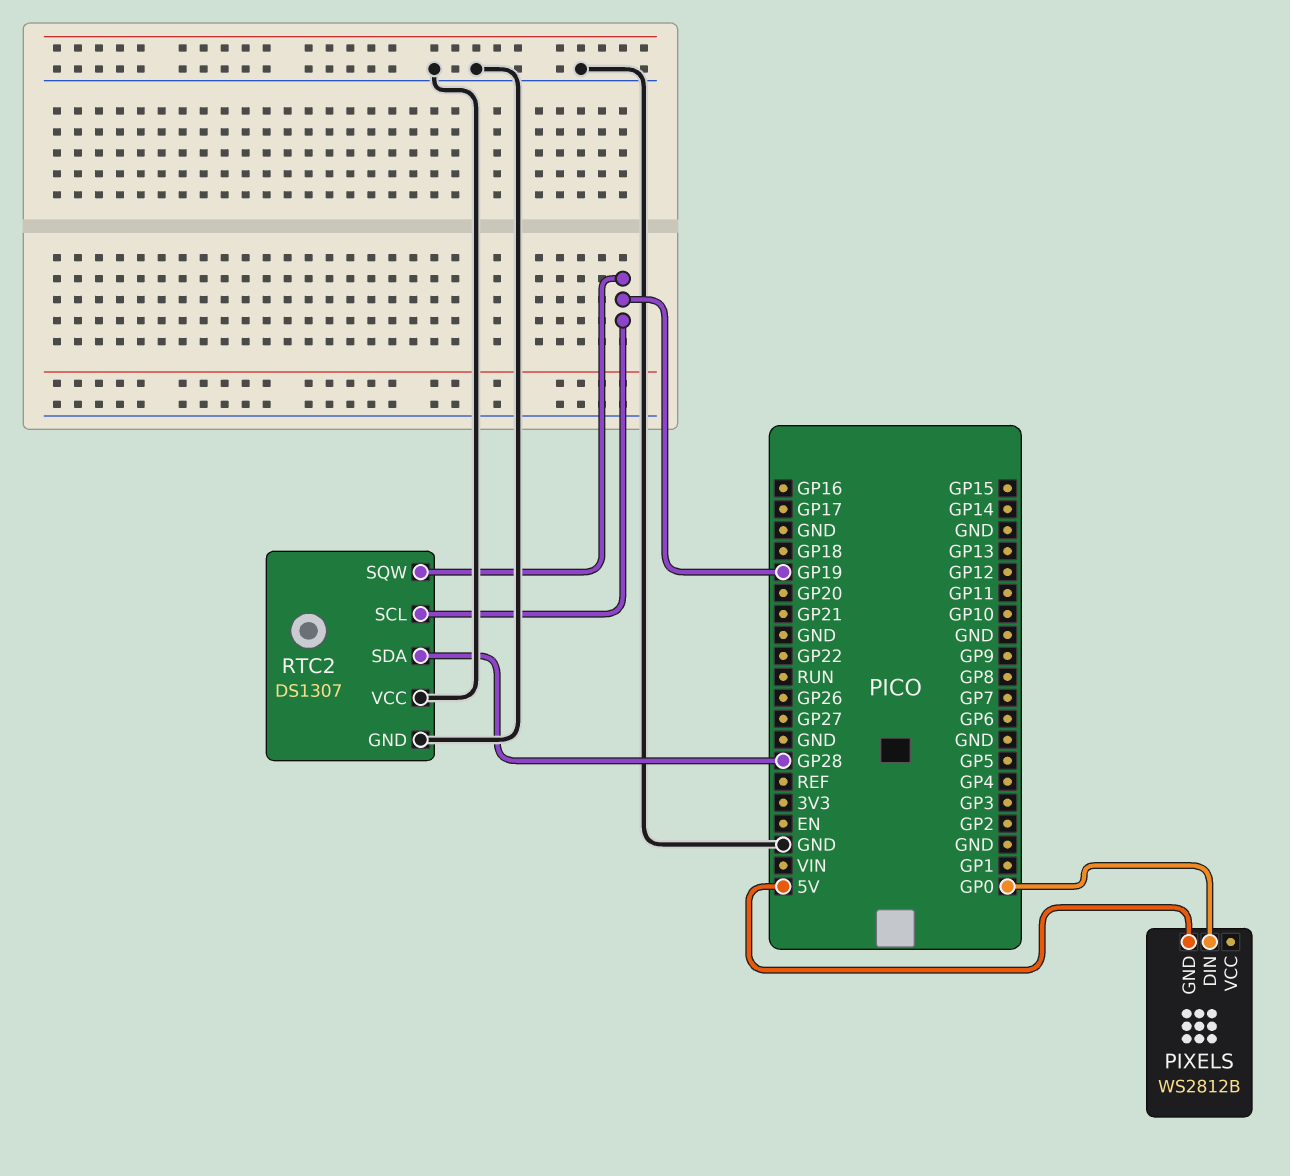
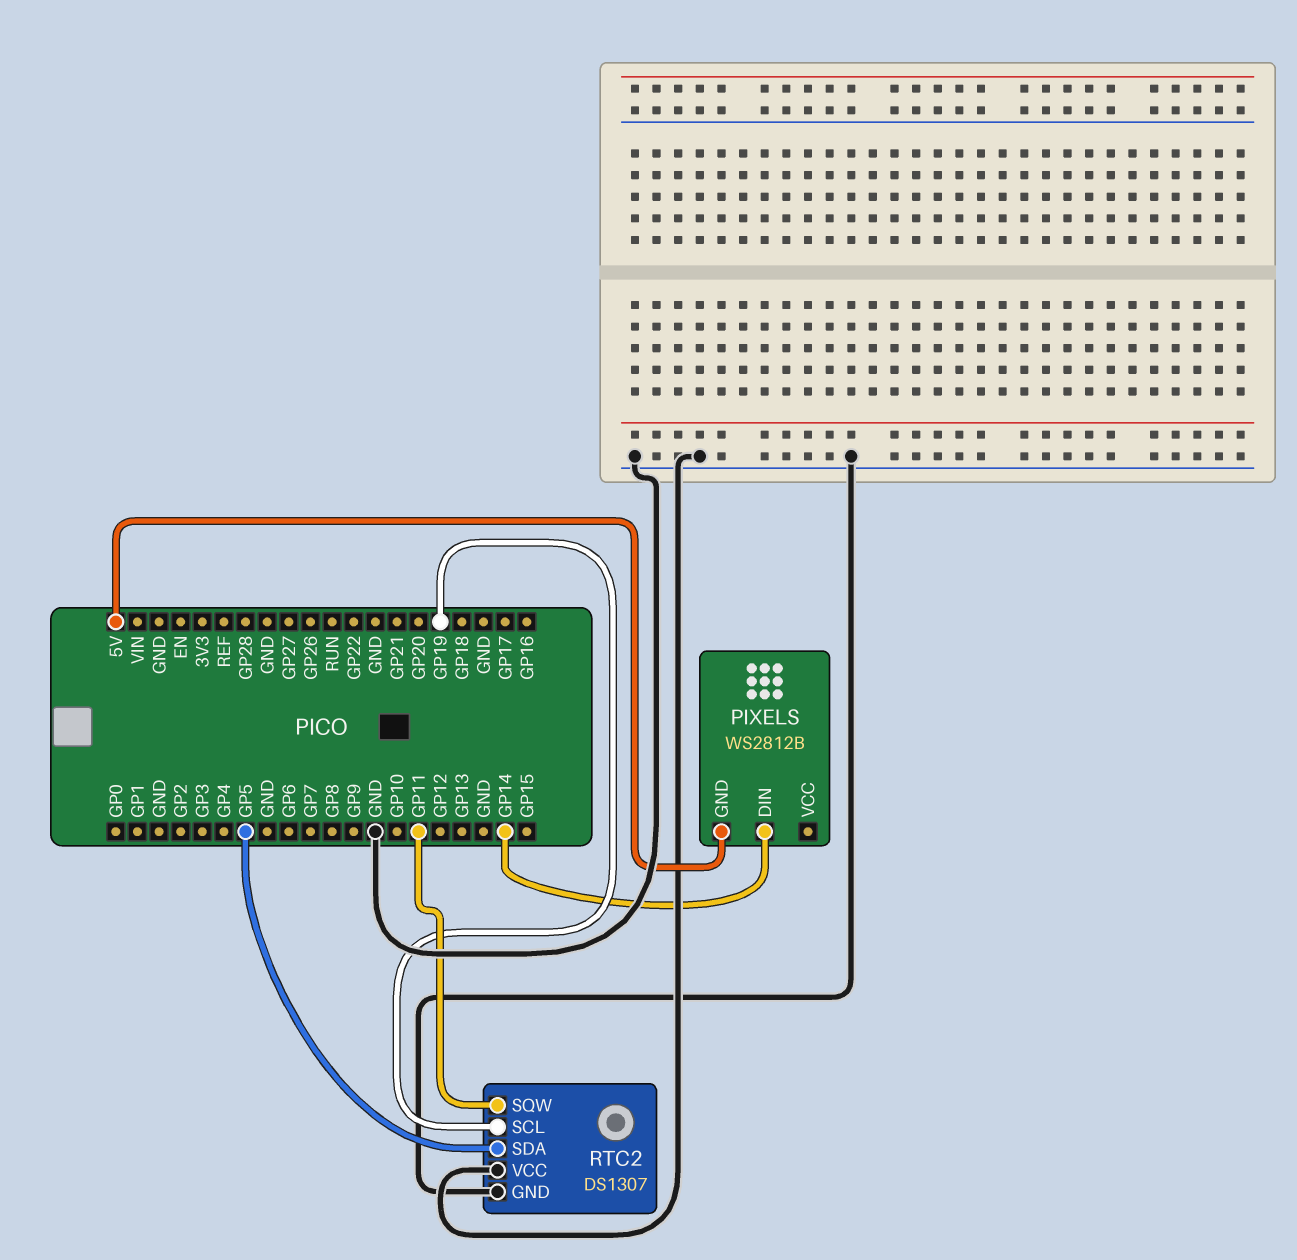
PIXELS pin DIN: GP0 -> GP14
RTC2 pin SDA: GP28 -> GP5
RTC2 pin SQW: GP19 -> GP11

